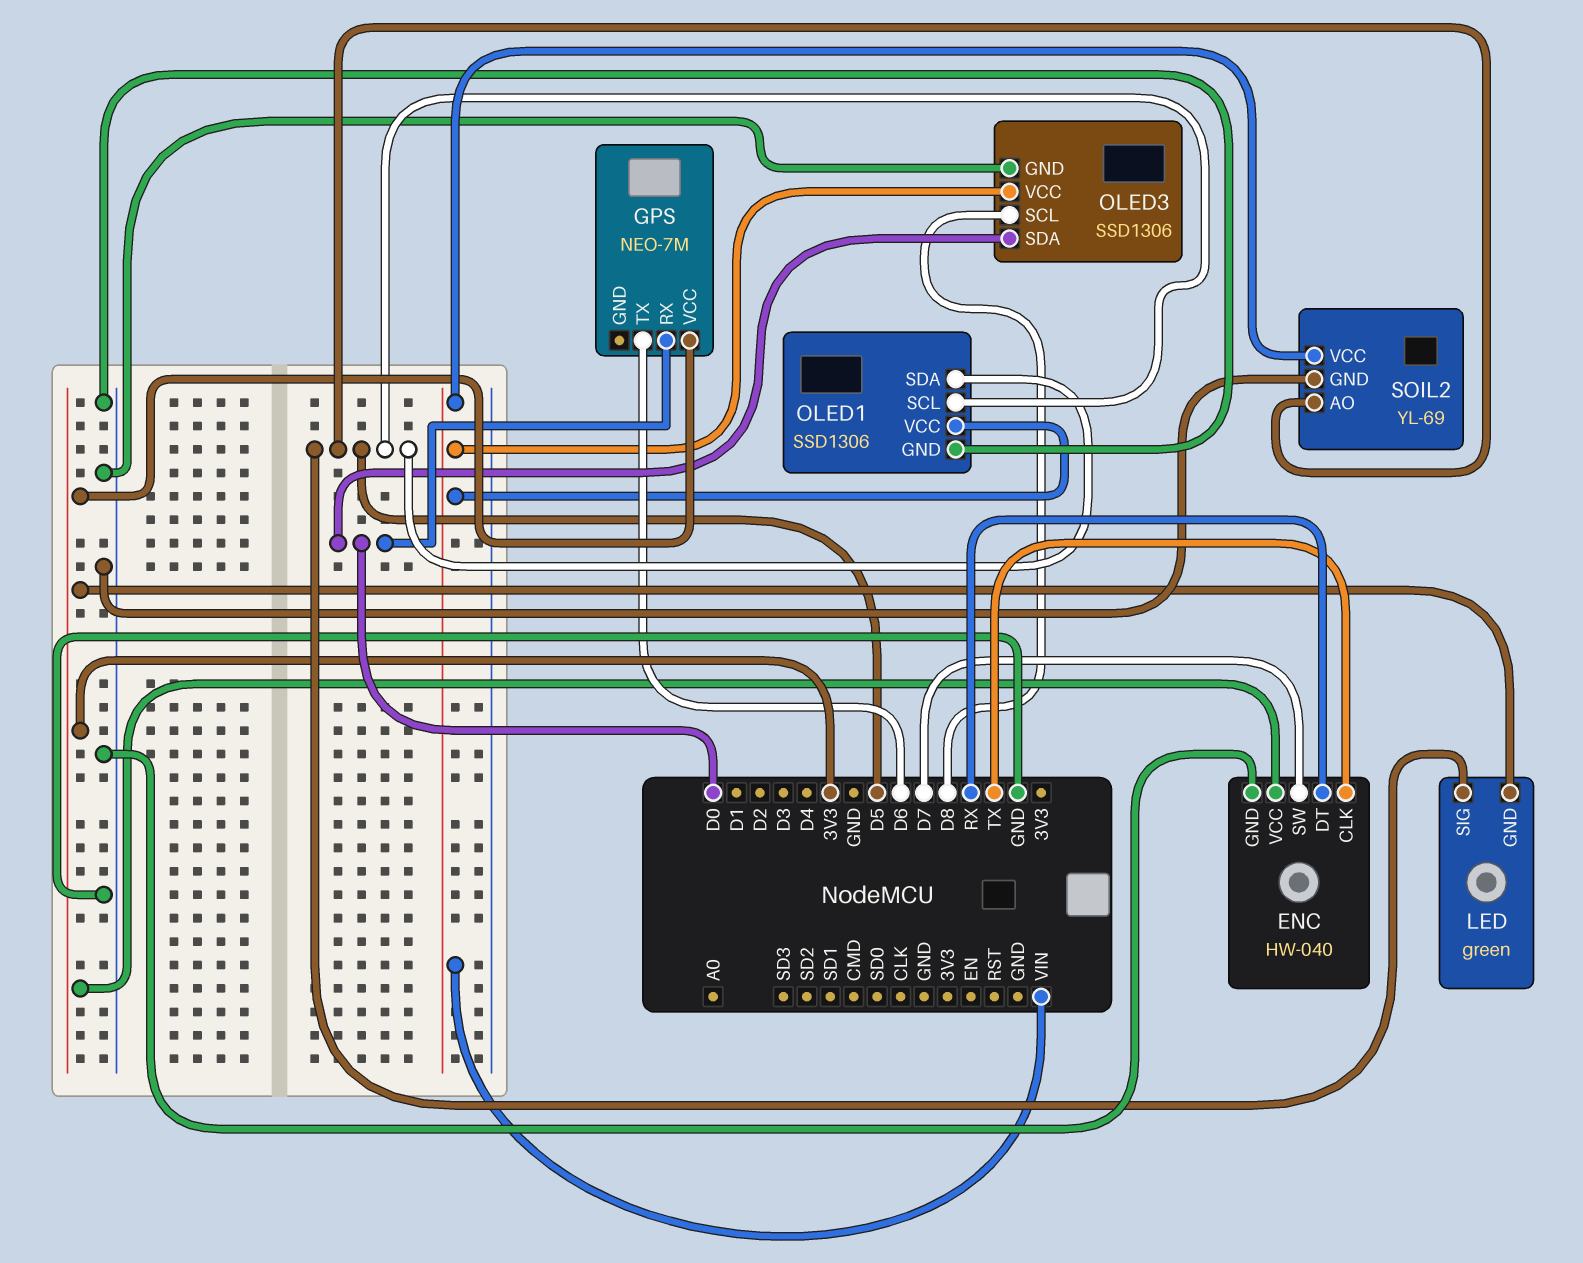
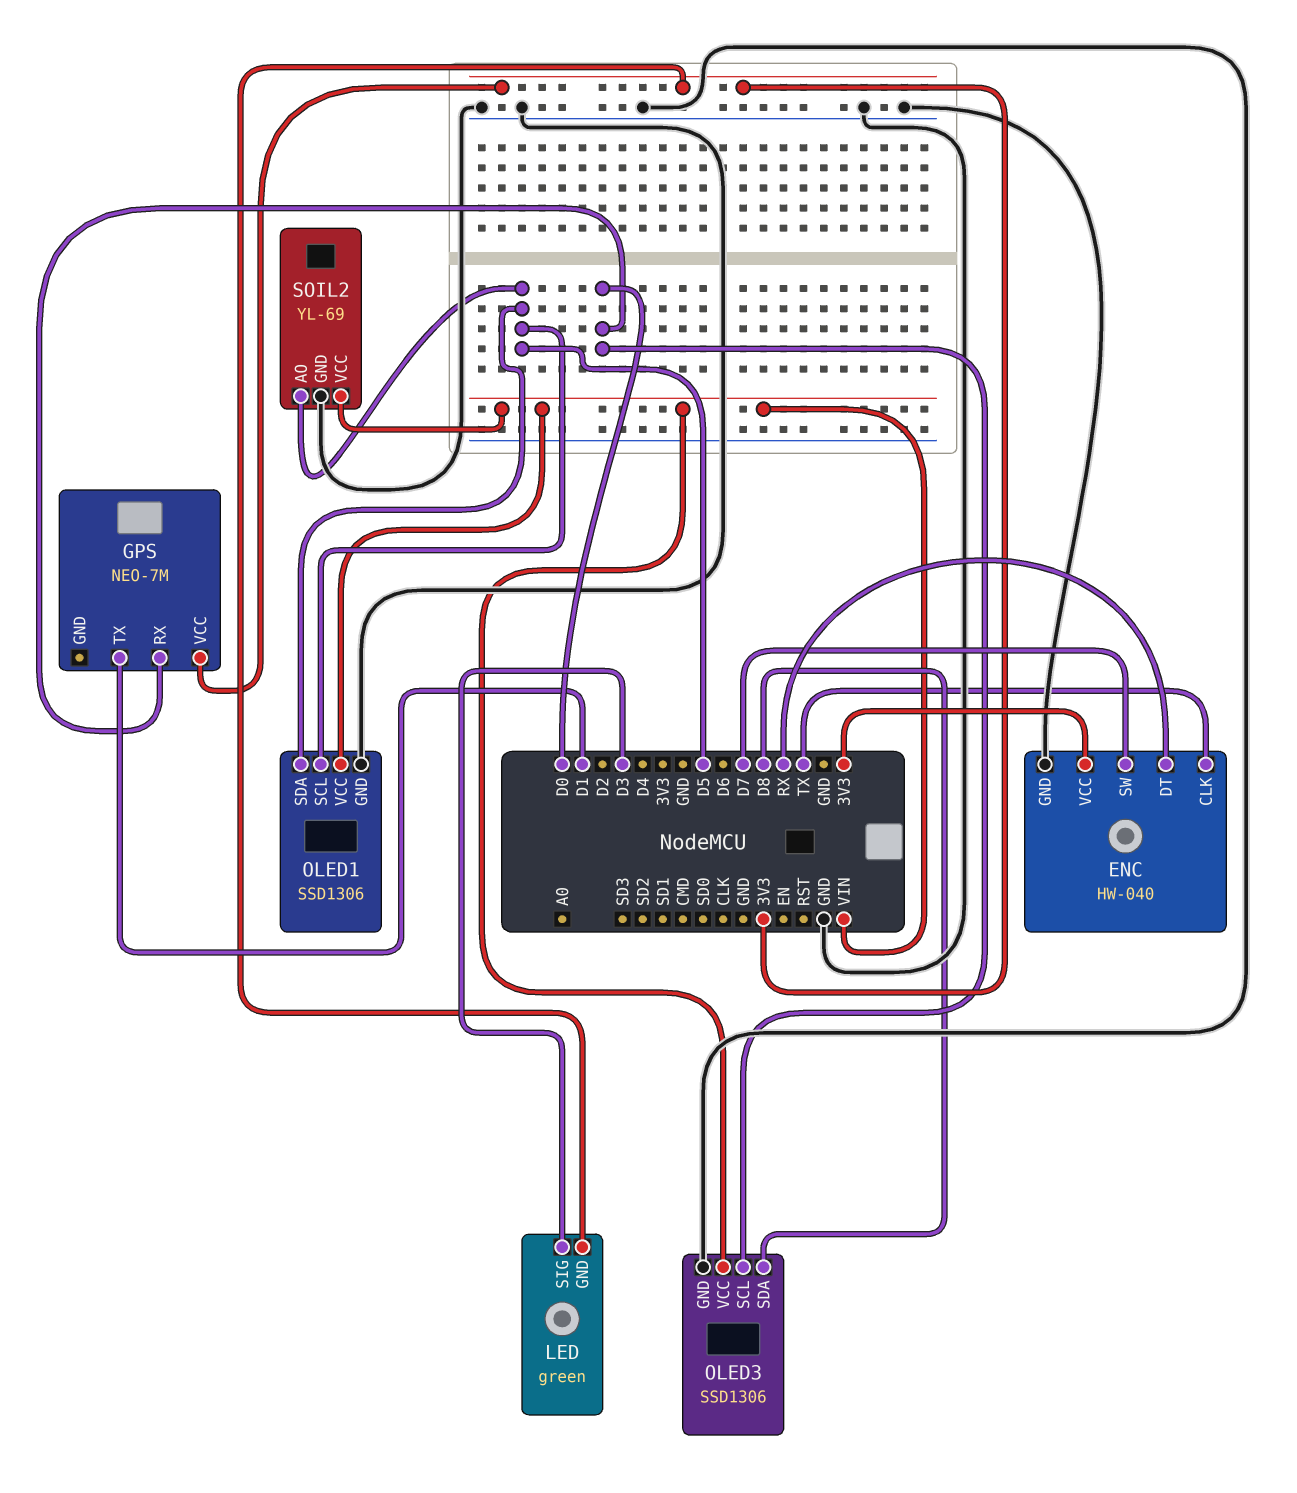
GPS pin TX: D6 -> D1
LED pin SIG: D5 -> D3
OLED3 pin SCL: D8 -> D0
OLED3 pin SDA: D0 -> D8

